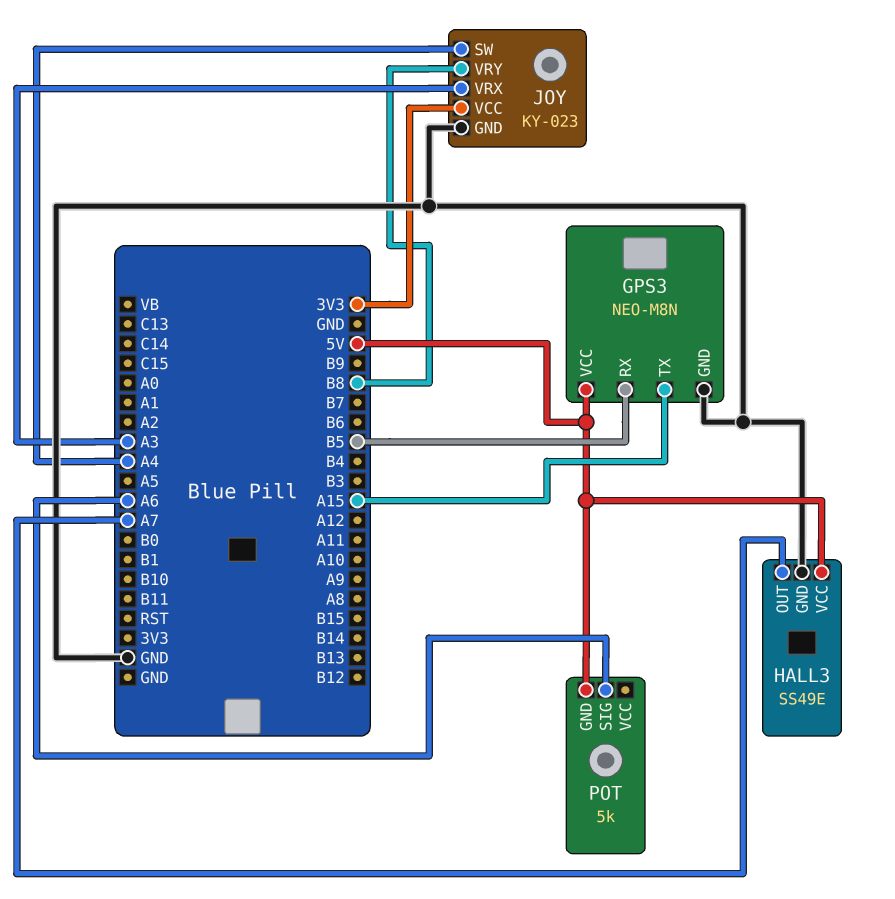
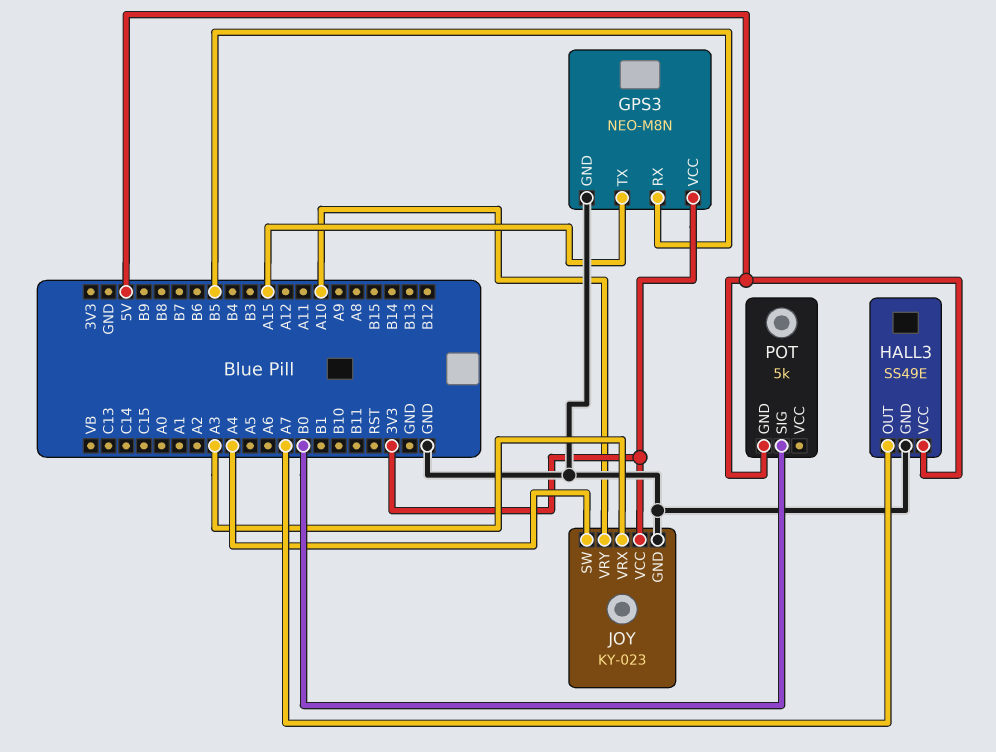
GPS3 pin VCC: 5V -> 3V3
JOY pin VRY: B8 -> A10
POT pin SIG: A6 -> B0

